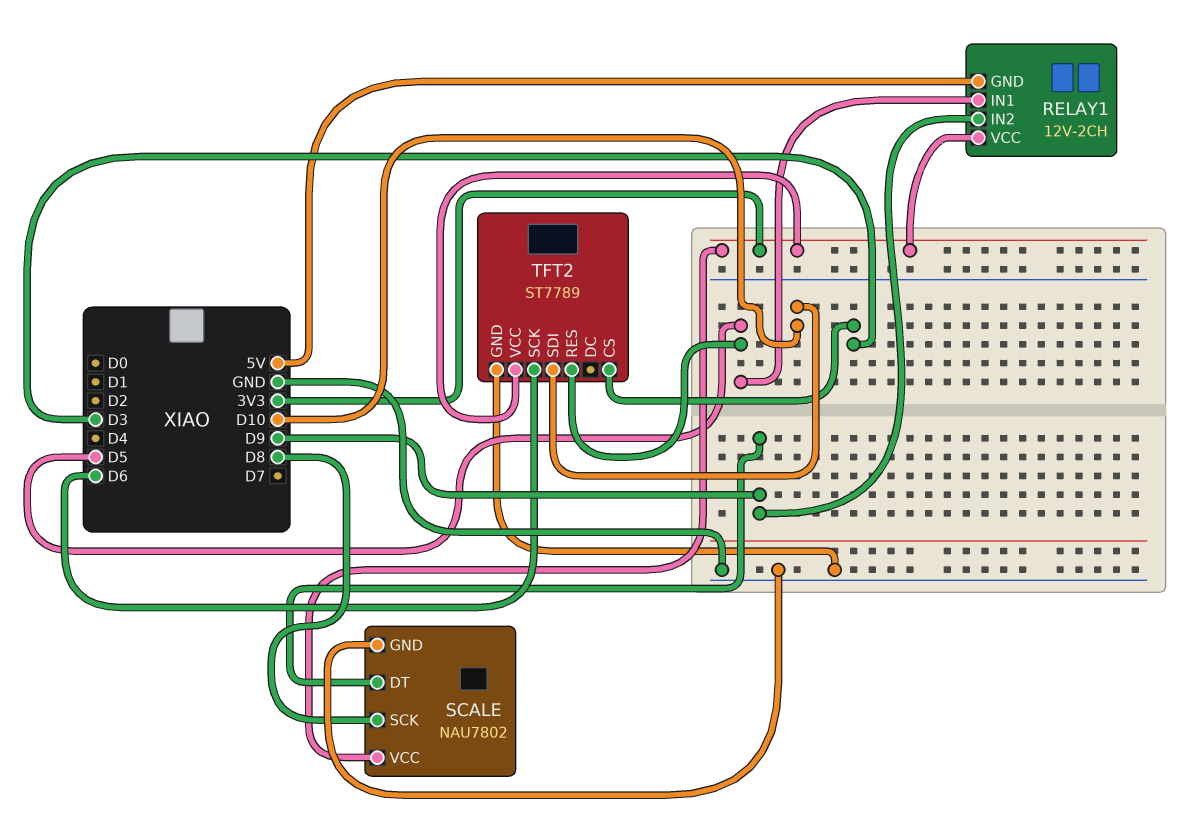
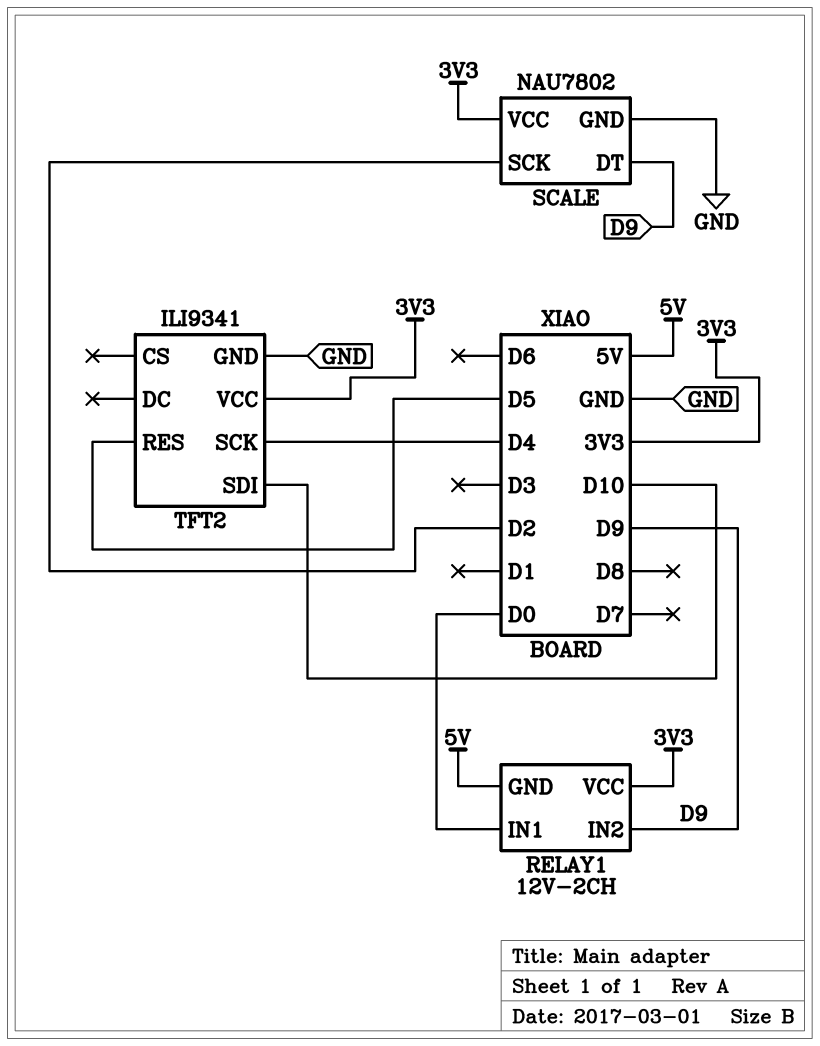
RELAY1 pin IN1: D5 -> D0
SCALE pin SCK: D8 -> D2
TFT2: ST7789 -> ILI9341
TFT2 pin CS: D3 -> none
TFT2 pin SCK: D6 -> D4

